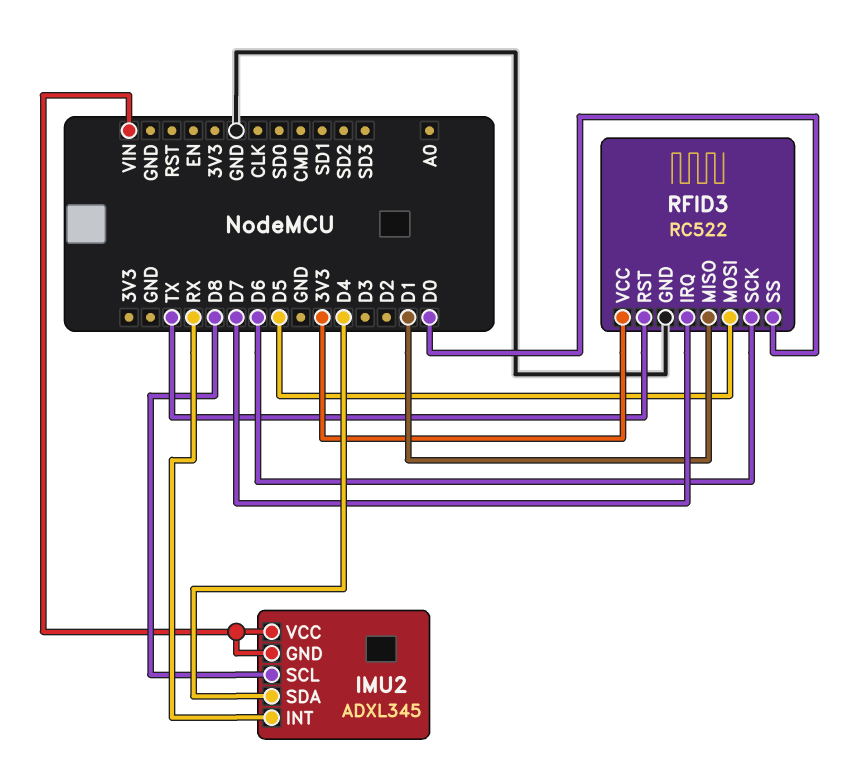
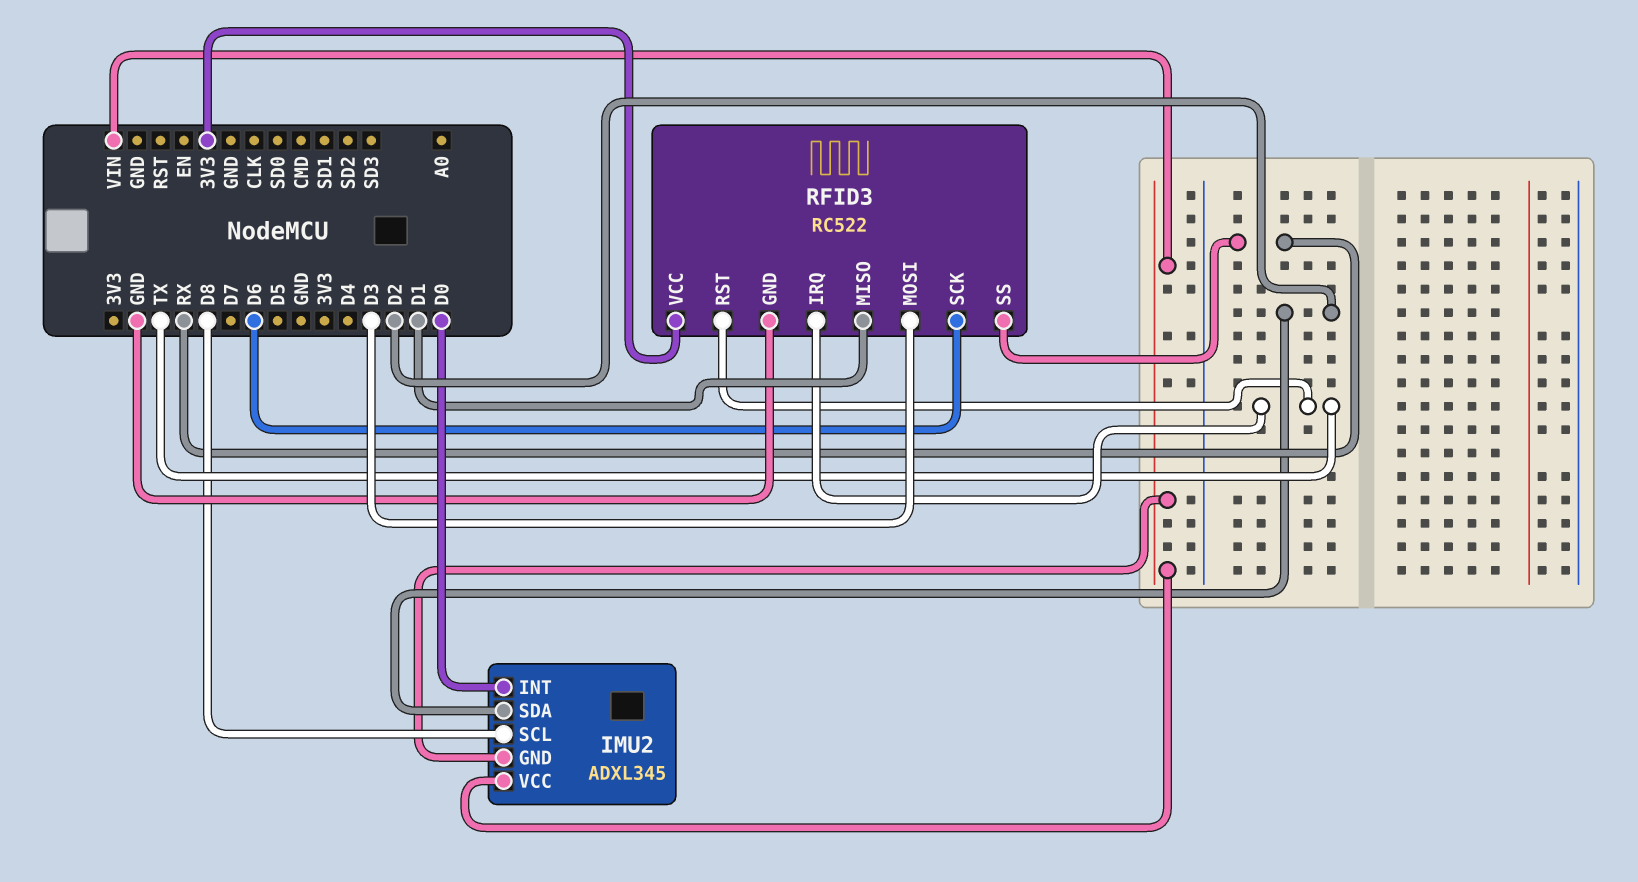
IMU2 pin INT: RX -> D0
IMU2 pin SDA: D4 -> D2
RFID3 pin IRQ: D7 -> TX
RFID3 pin MOSI: D5 -> D3
RFID3 pin SS: D0 -> RX

